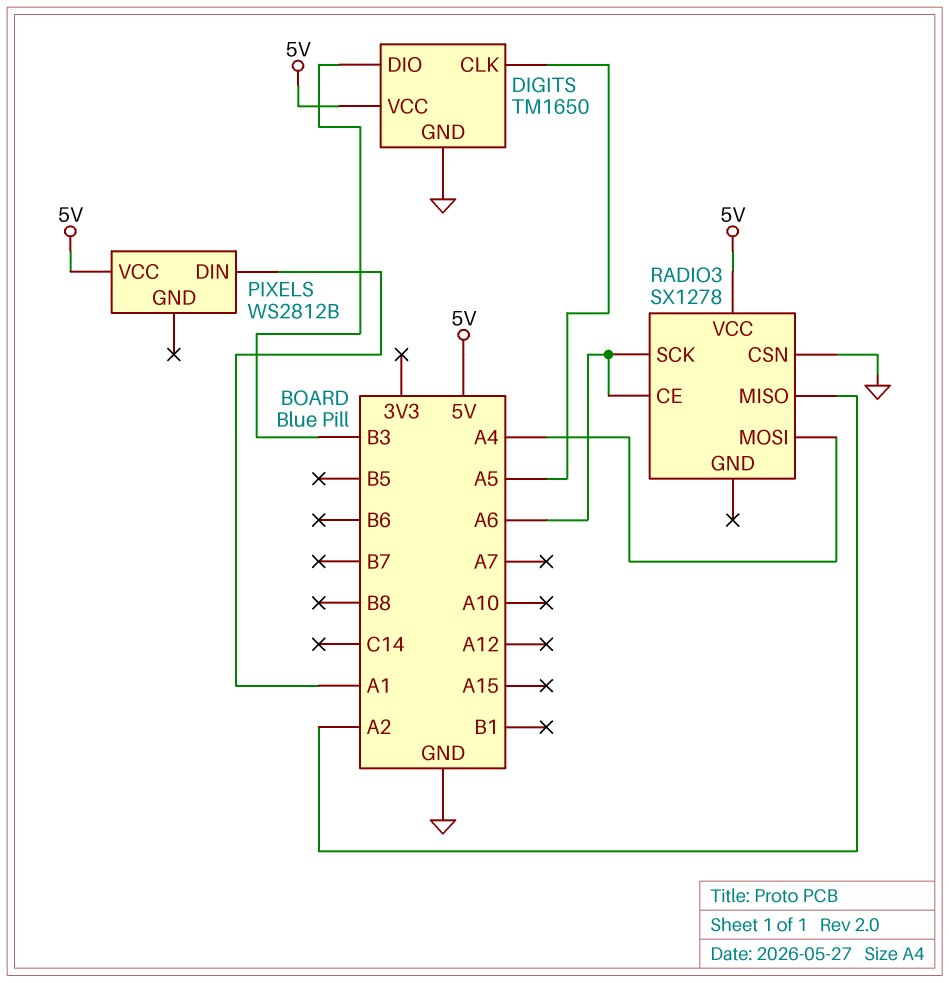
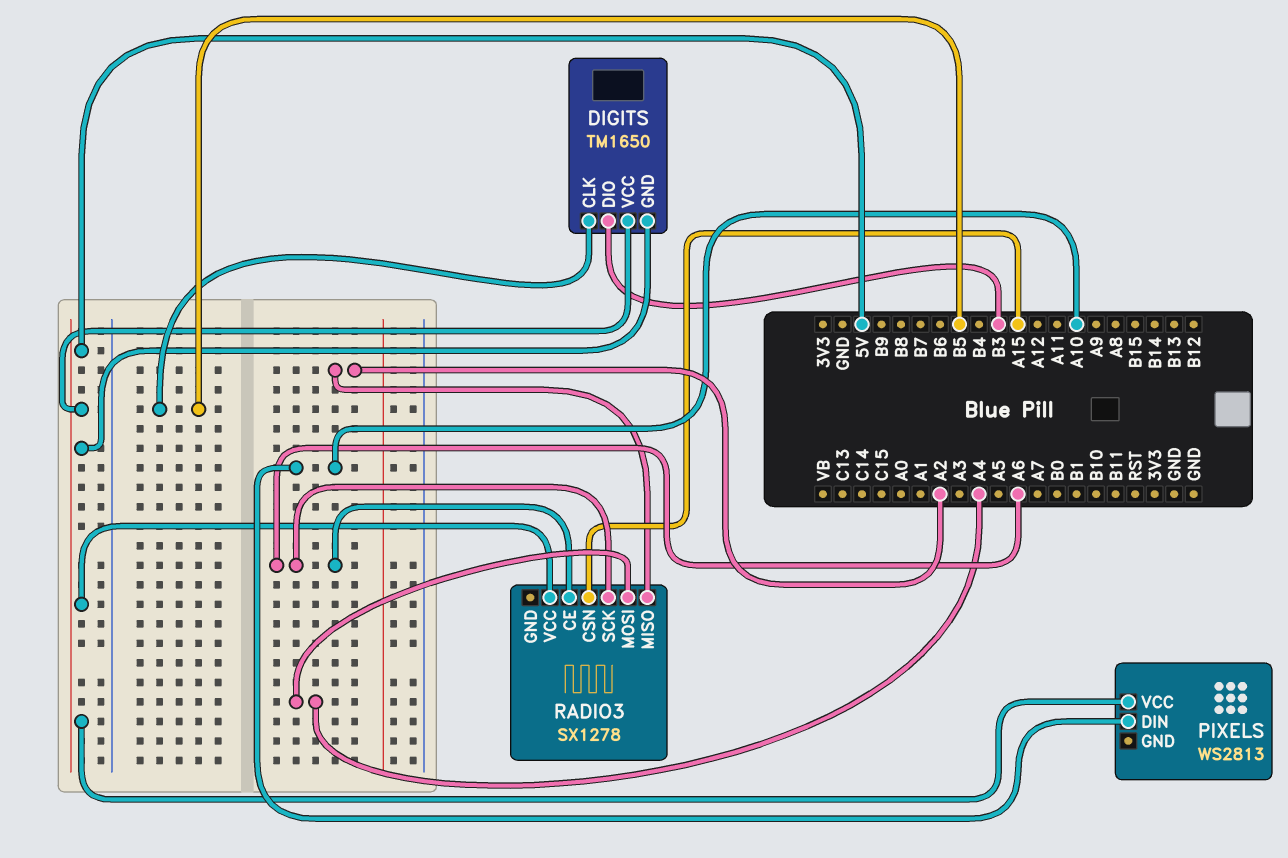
DIGITS pin CLK: A5 -> B5
DIGITS pin GND: GND -> 5V
PIXELS: WS2812B -> WS2813
PIXELS pin DIN: A1 -> A10
RADIO3 pin CSN: GND -> A15

